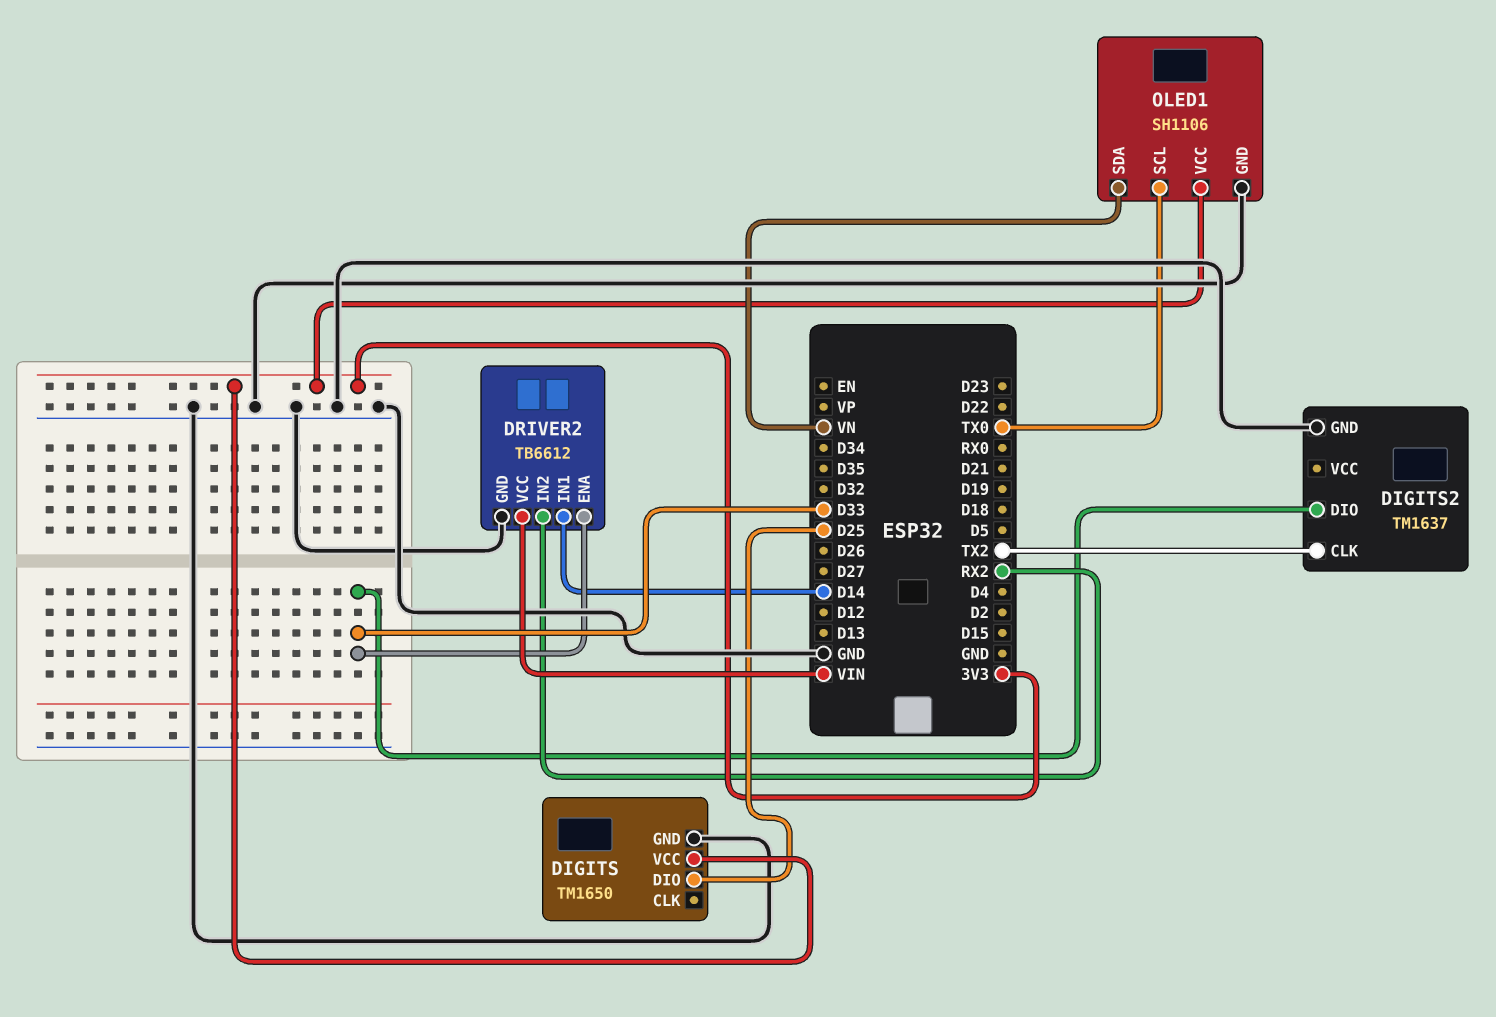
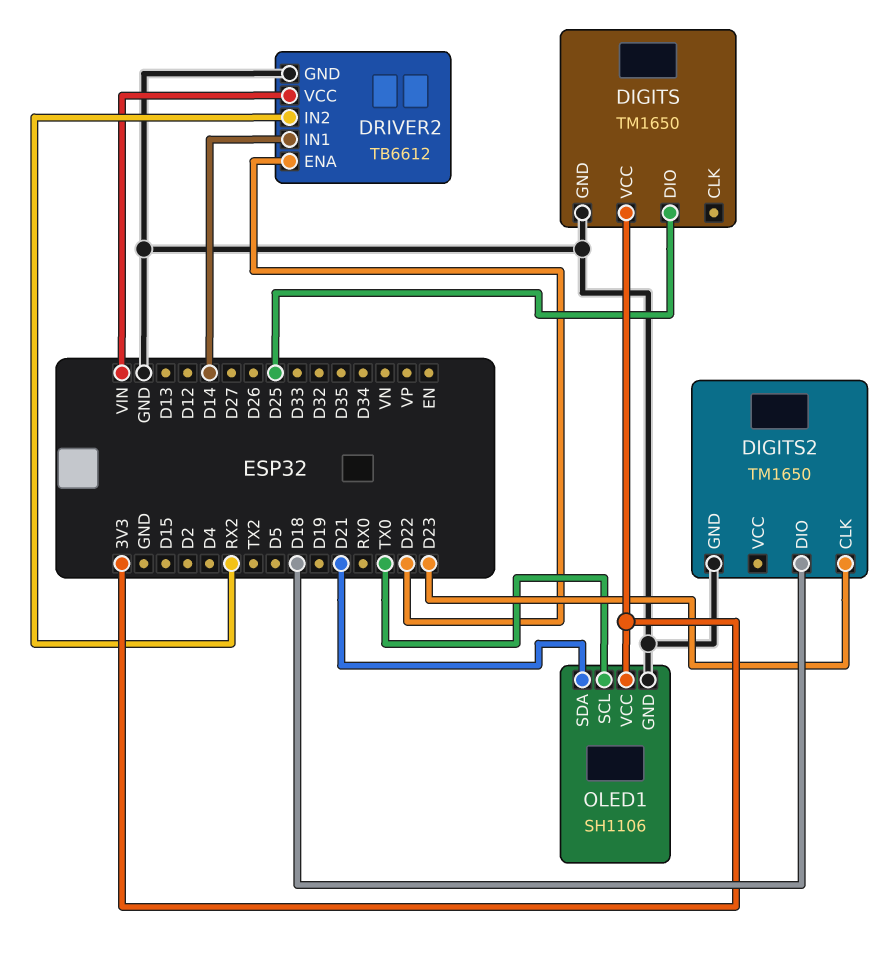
DIGITS2: TM1637 -> TM1650
DIGITS2 pin CLK: TX2 -> D23
DIGITS2 pin DIO: D33 -> D18
DRIVER2 pin ENA: D33 -> D22
OLED1 pin SDA: VN -> D21

